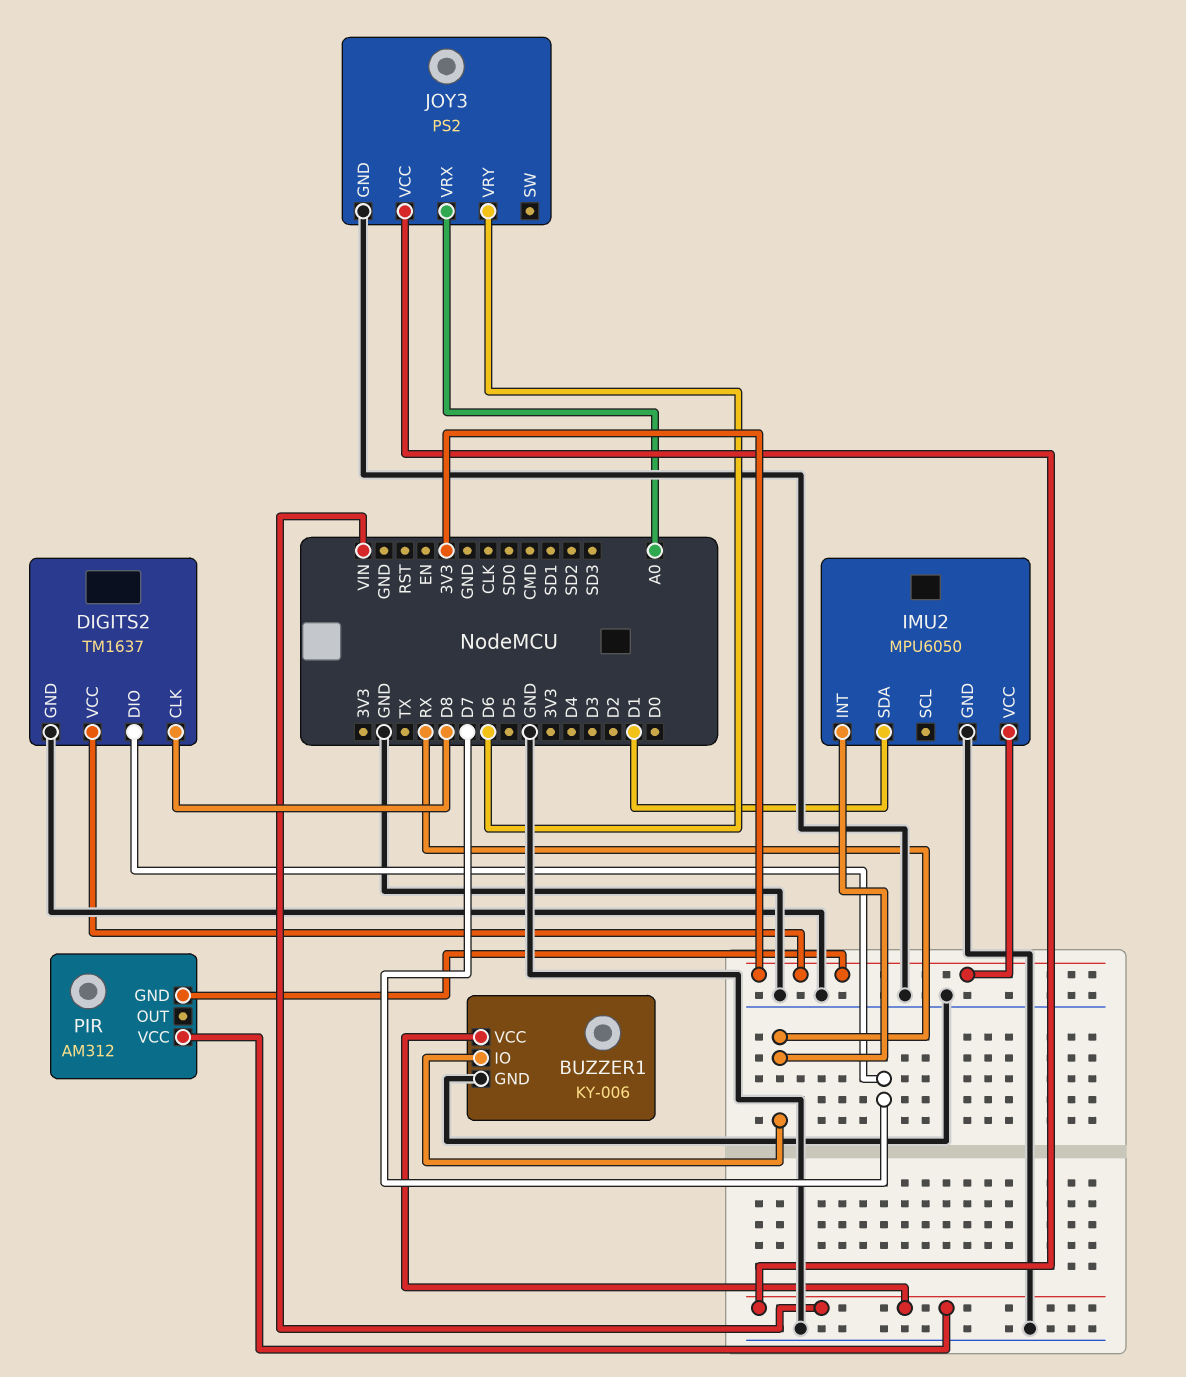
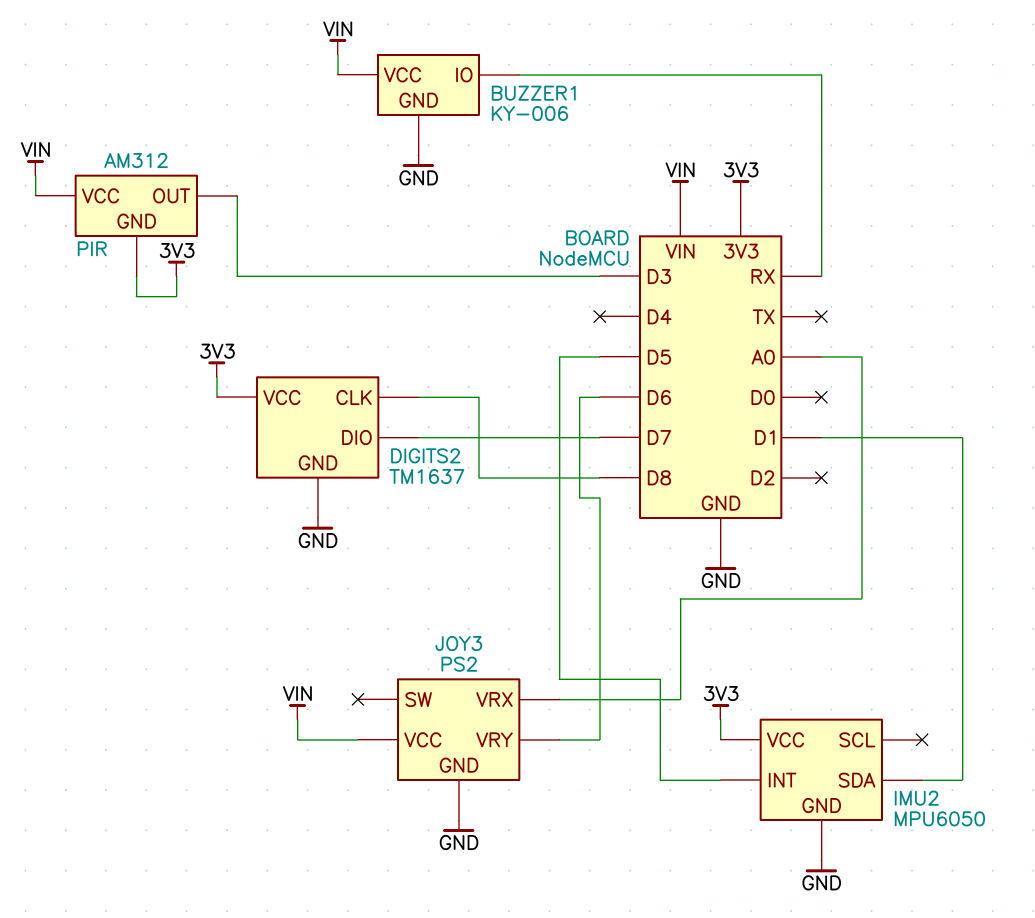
IMU2 pin INT: RX -> D5
PIR pin OUT: none -> D3

